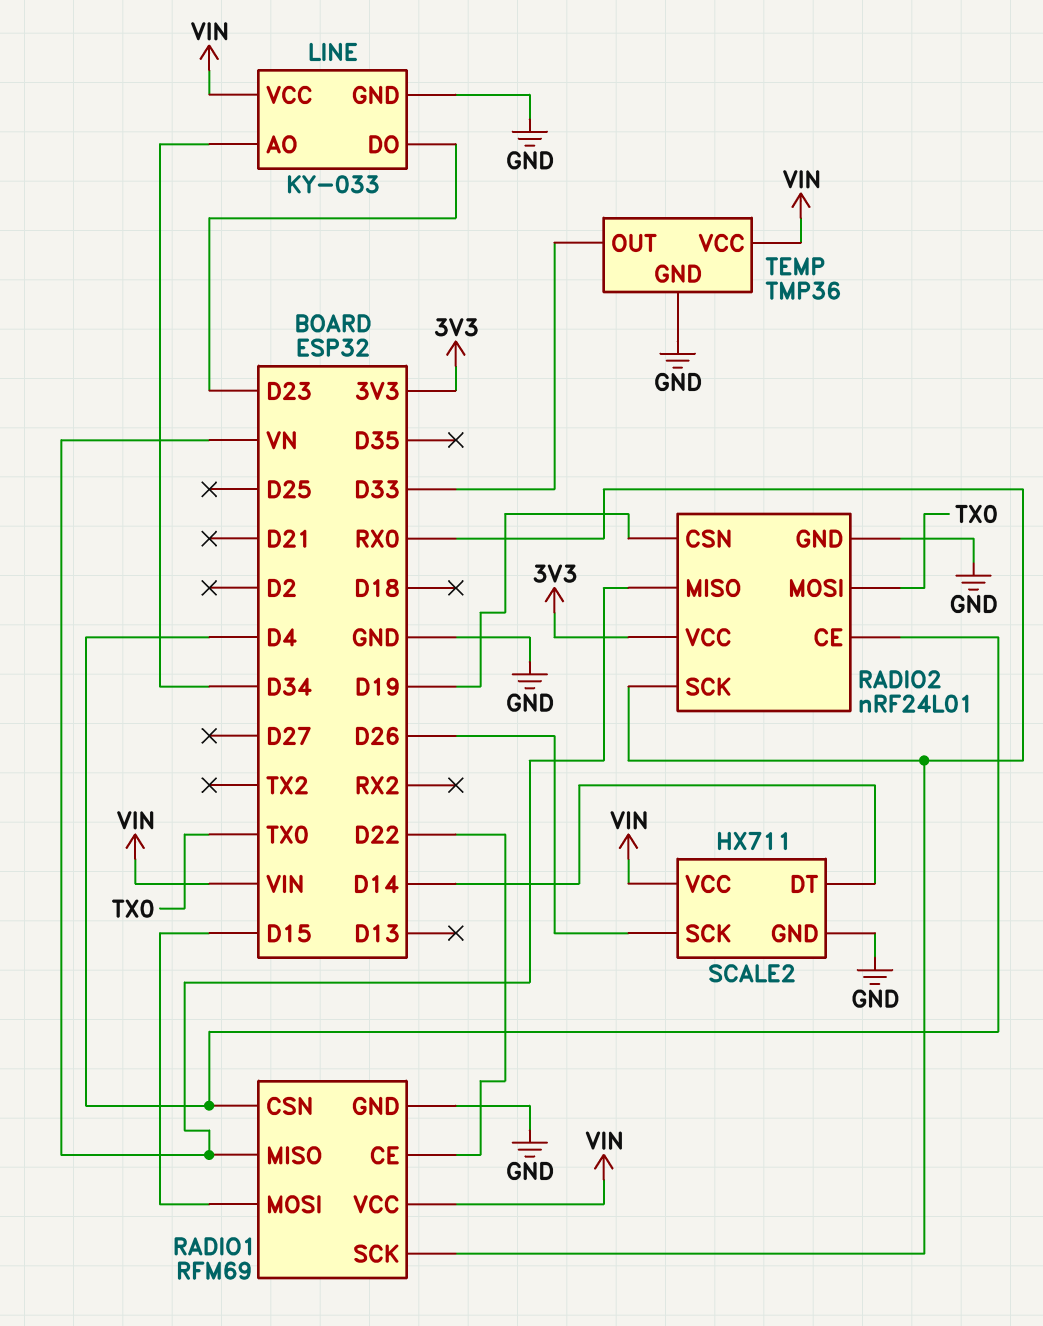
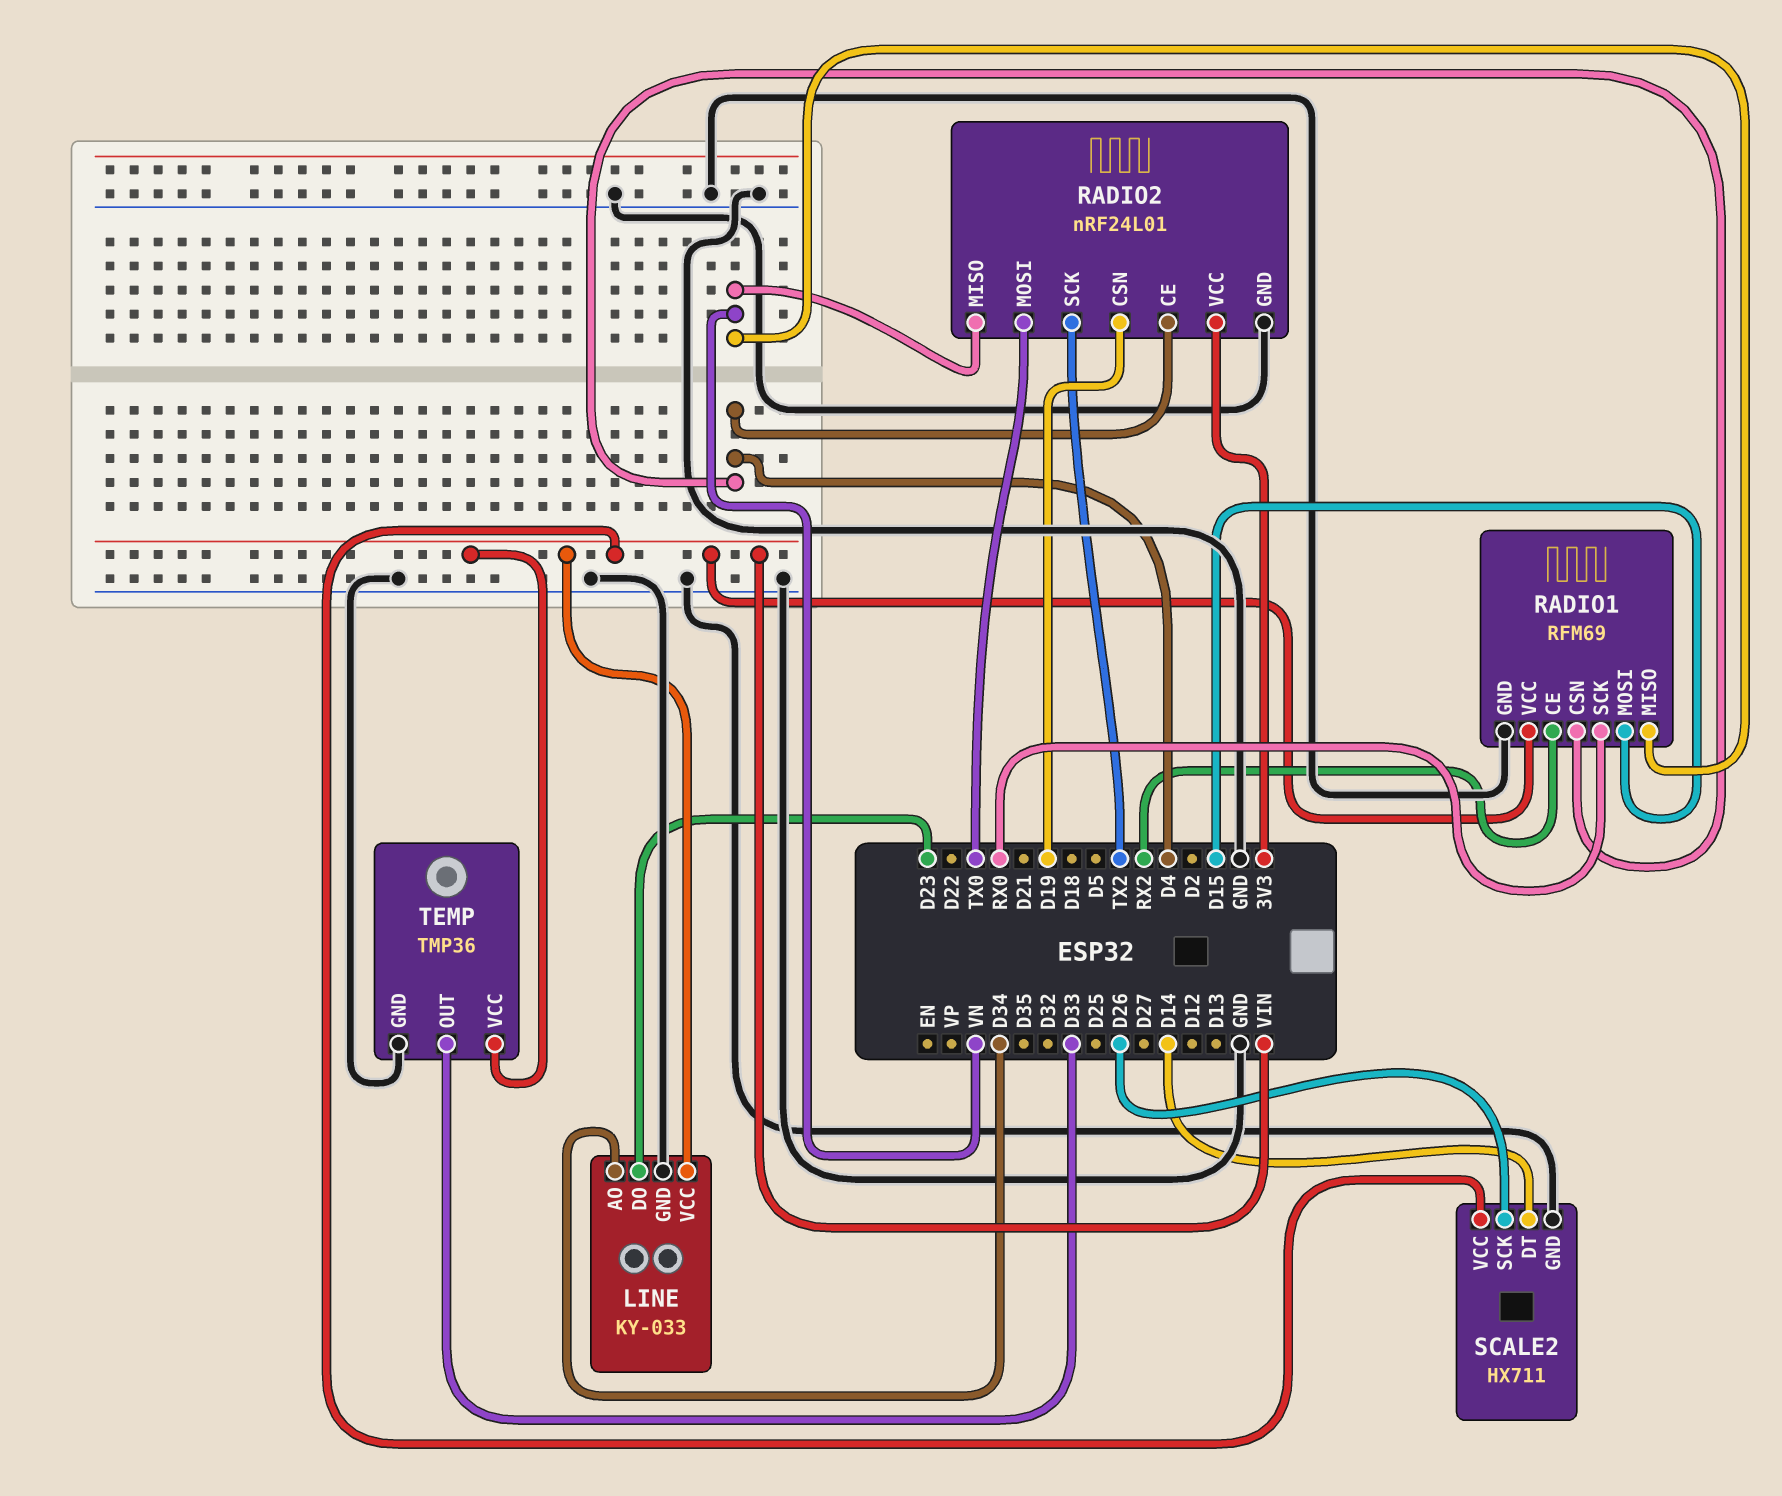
RADIO1 pin CE: D22 -> RX2
RADIO2 pin SCK: RX0 -> TX2

